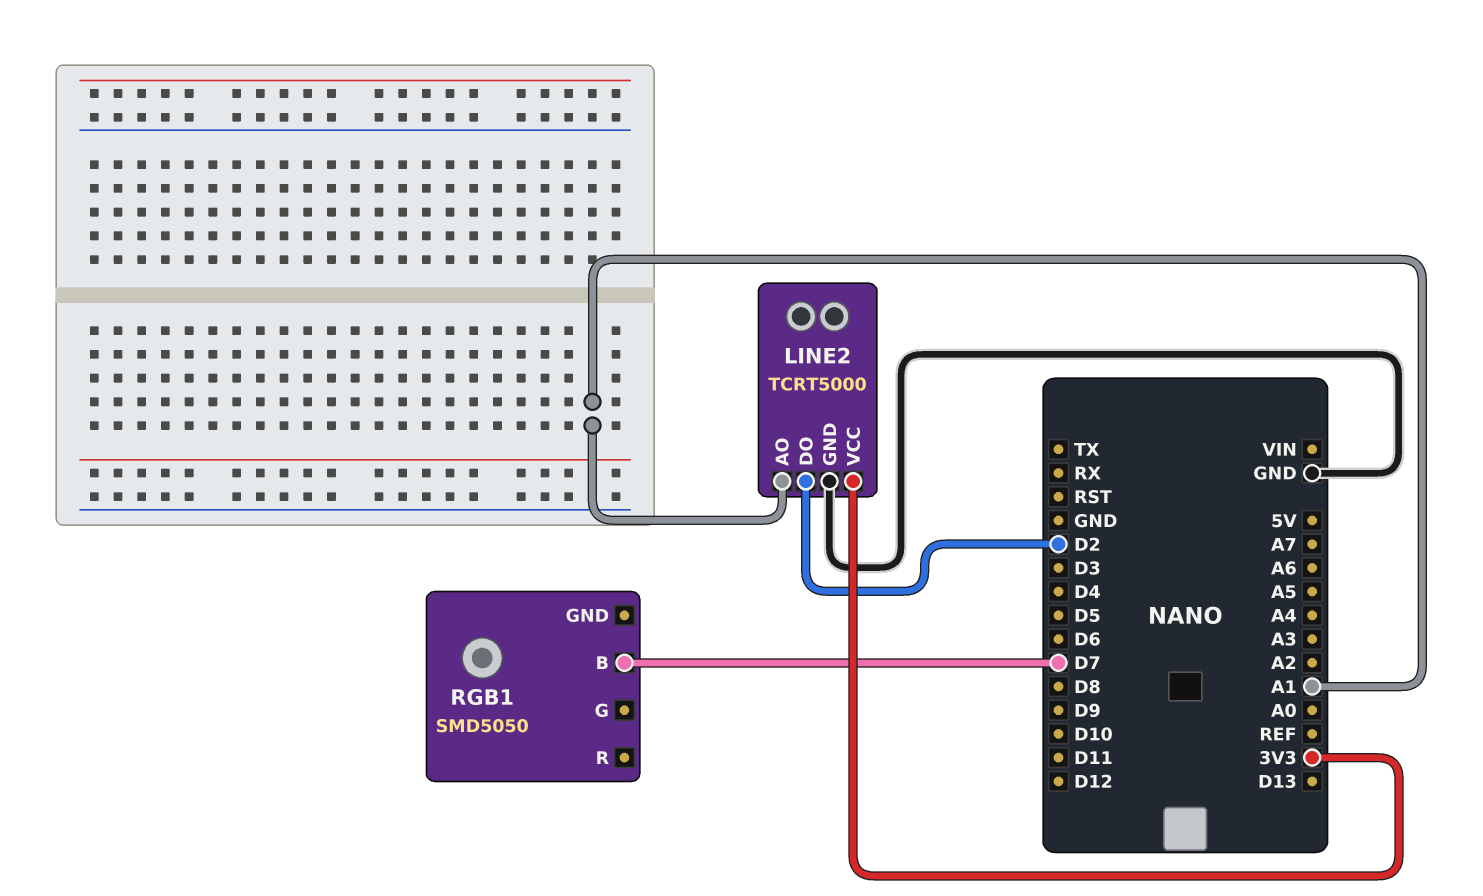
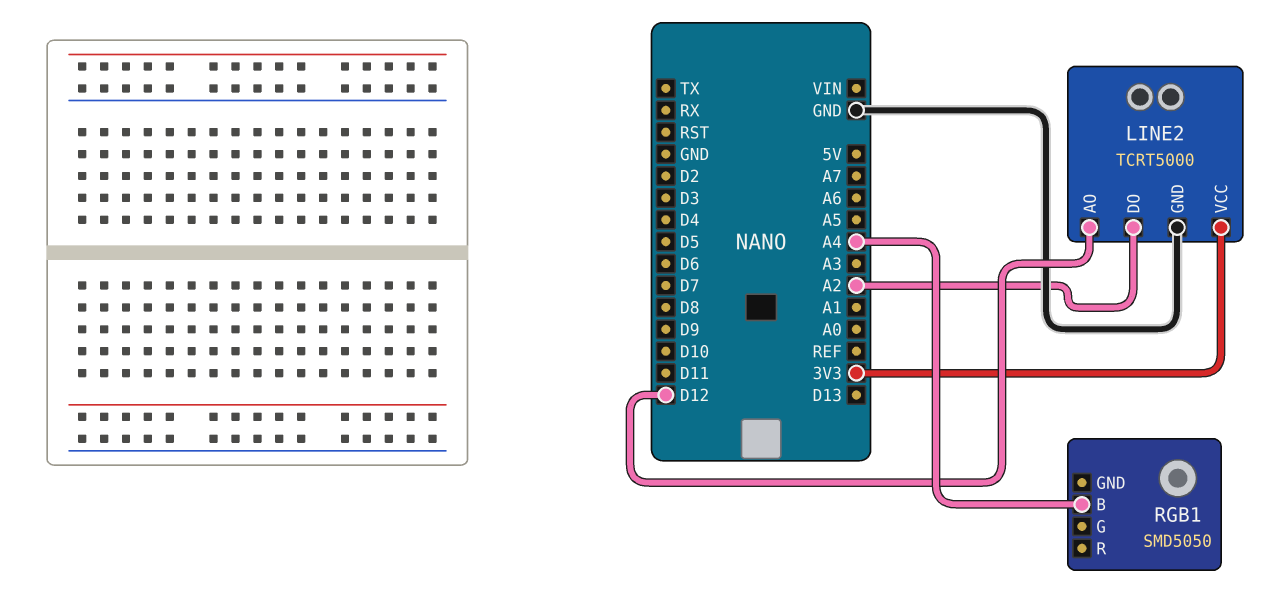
LINE2 pin AO: A1 -> D12
LINE2 pin DO: D2 -> A2
RGB1 pin B: D7 -> A4

